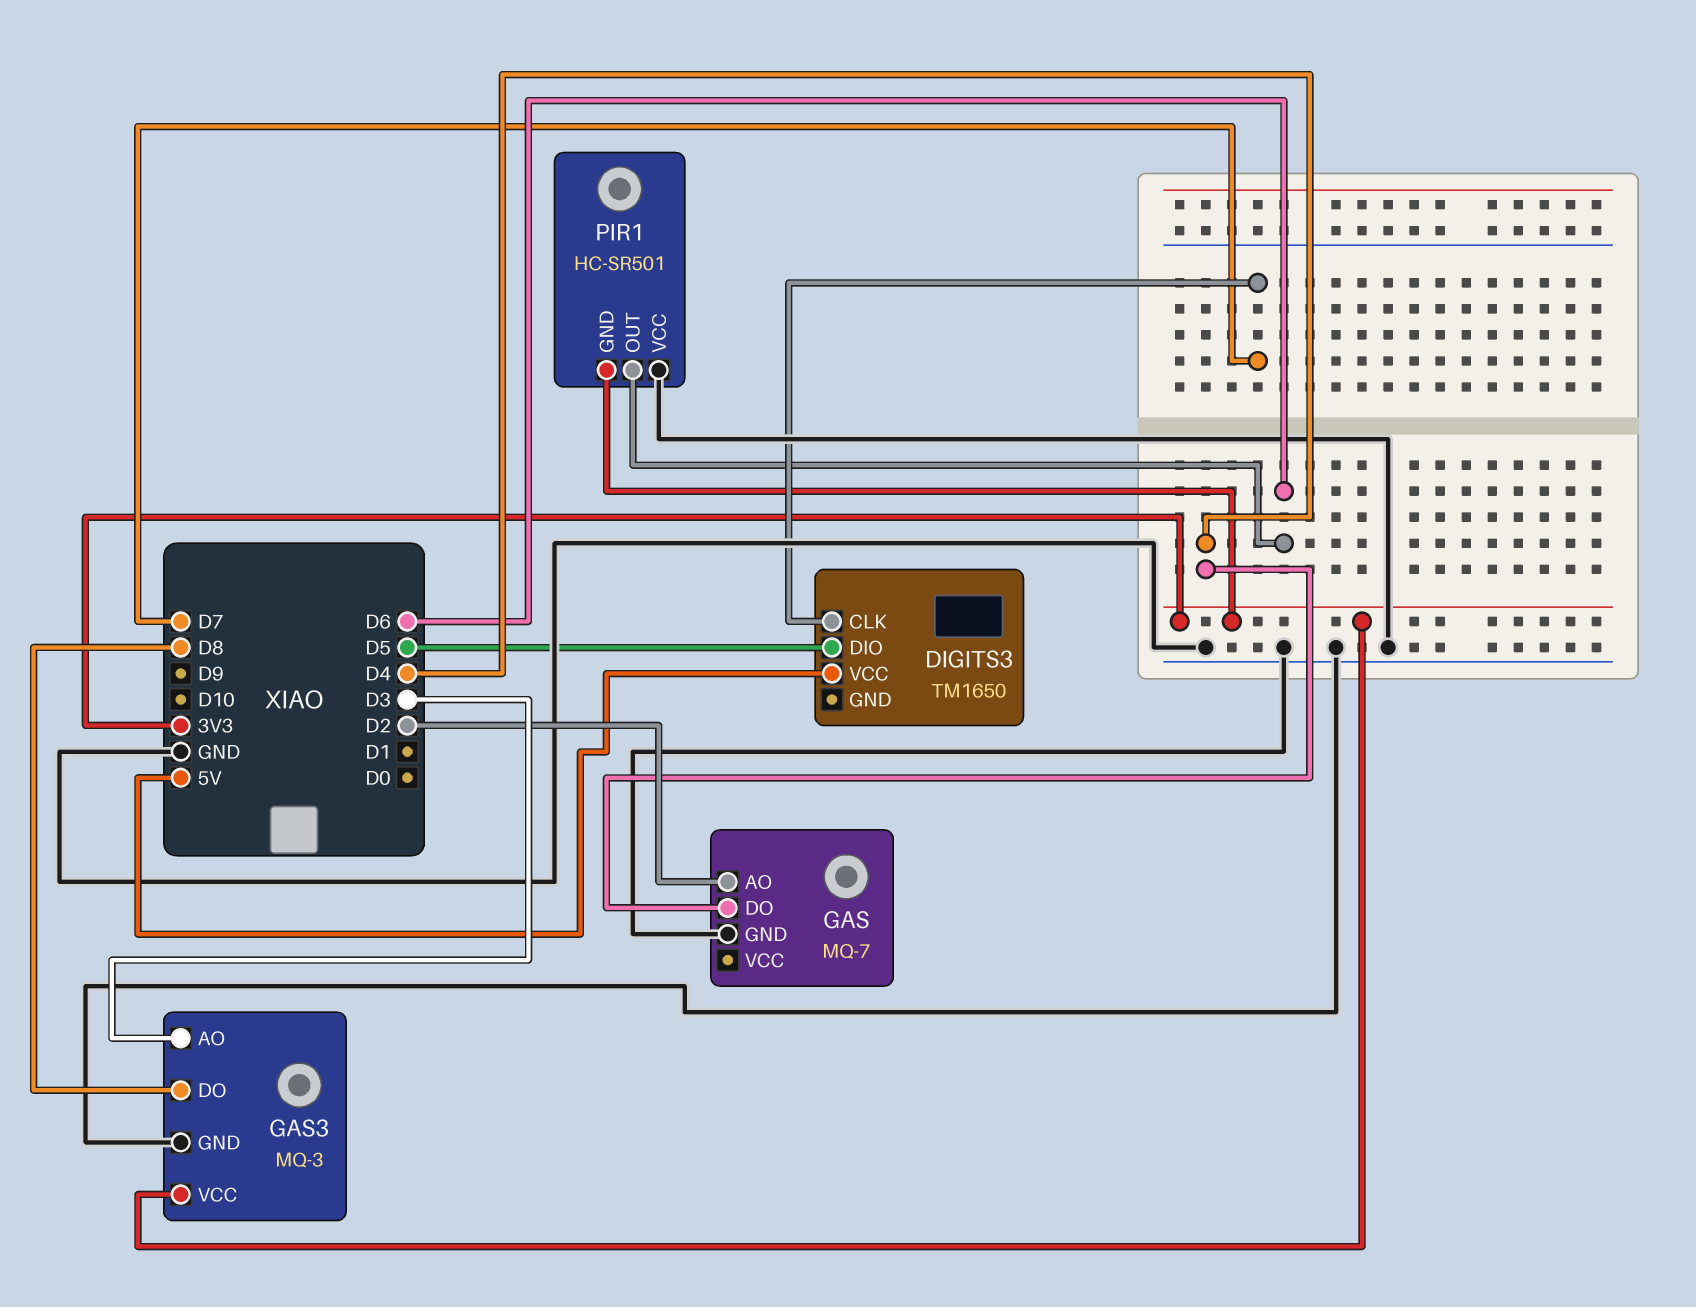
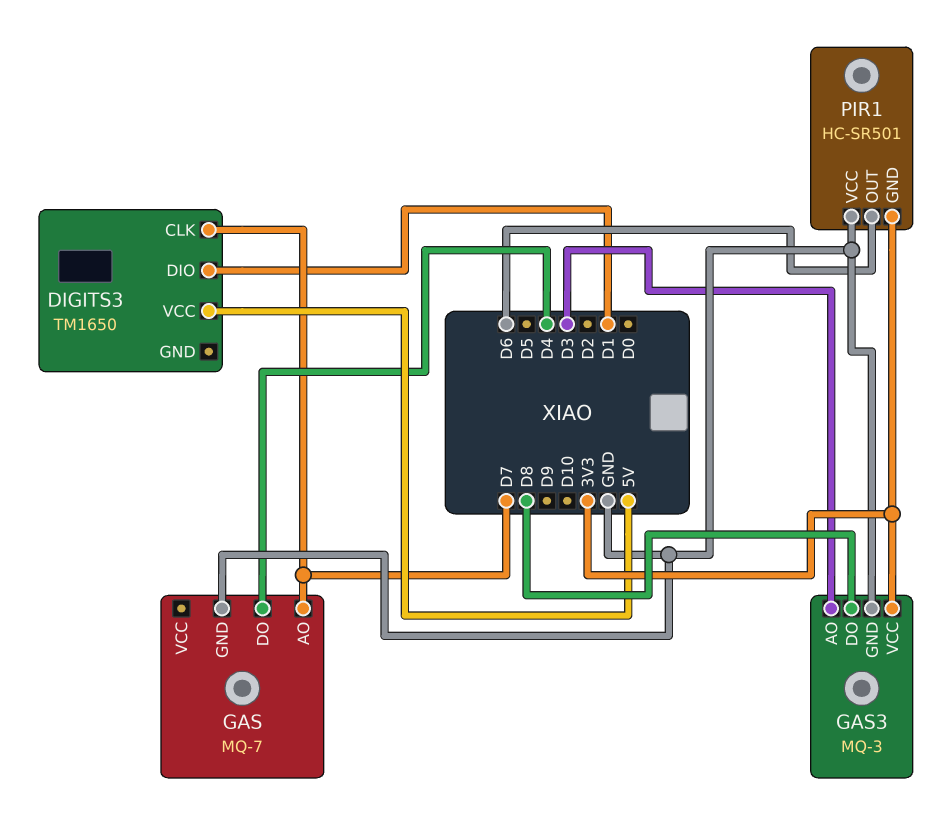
DIGITS3 pin DIO: D5 -> D1
GAS pin AO: D2 -> D7

